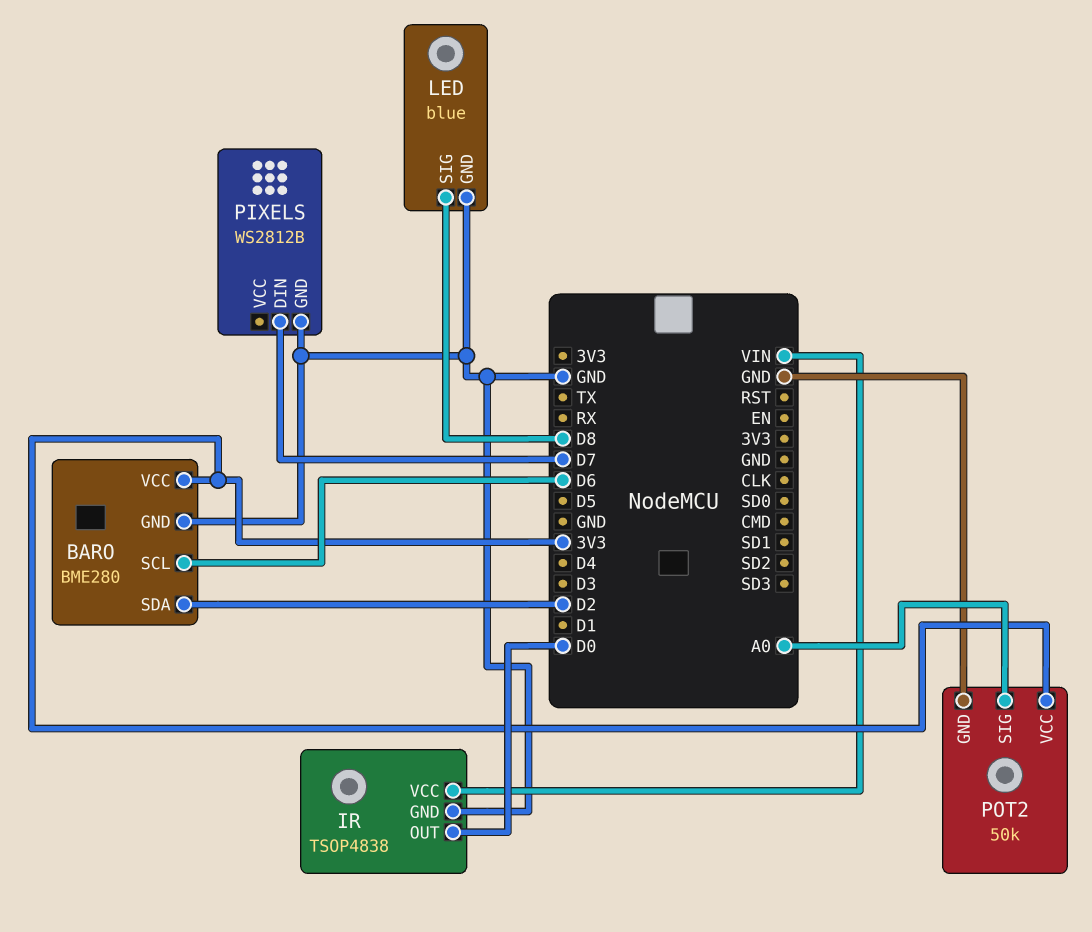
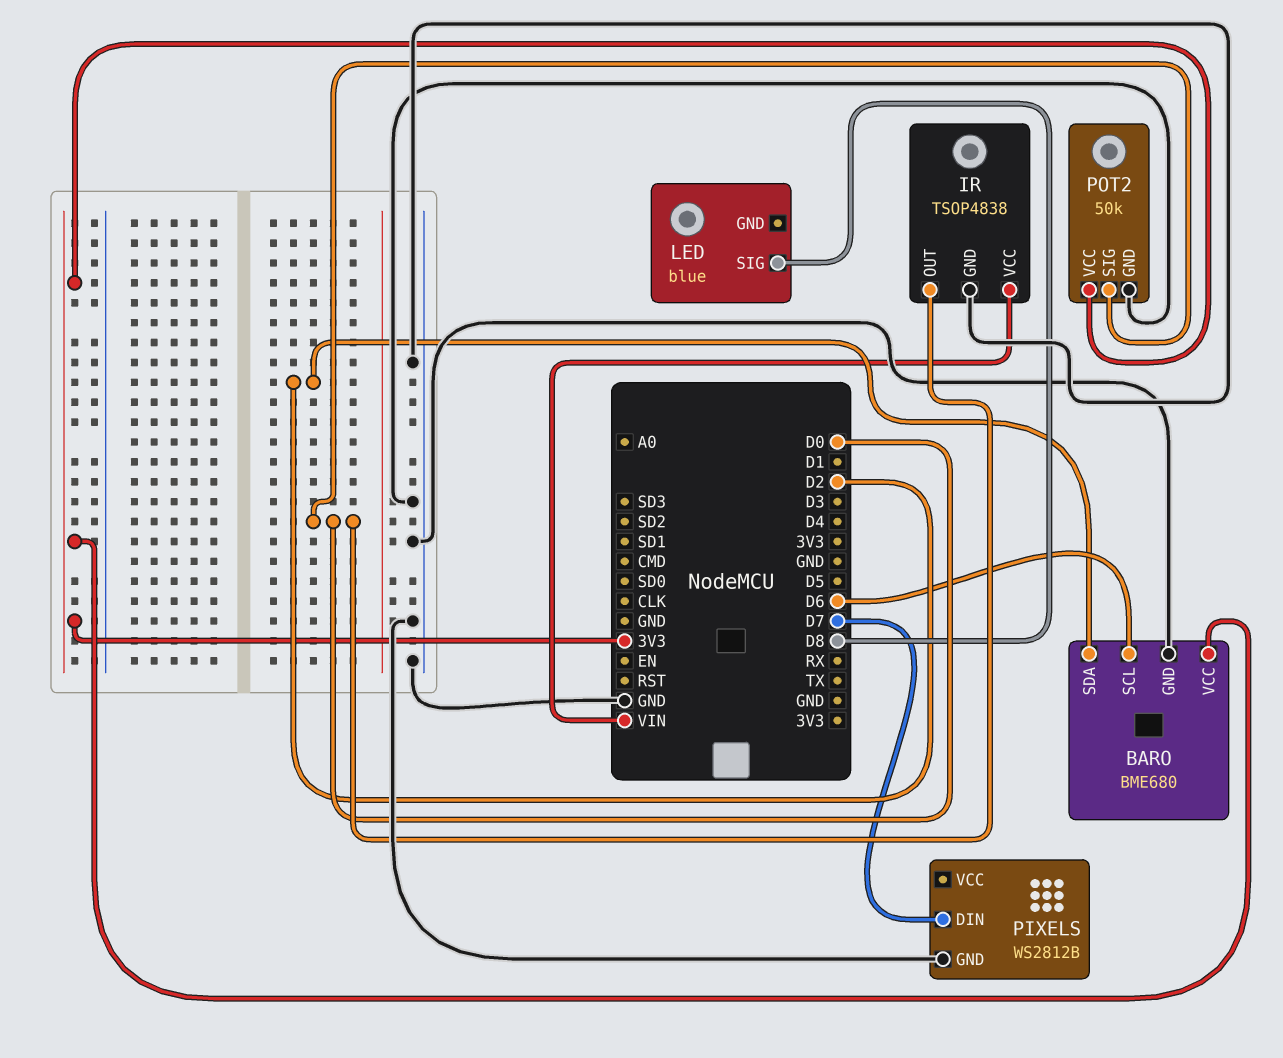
BARO: BME280 -> BME680
LED pin GND: GND -> none
POT2 pin SIG: A0 -> D0

